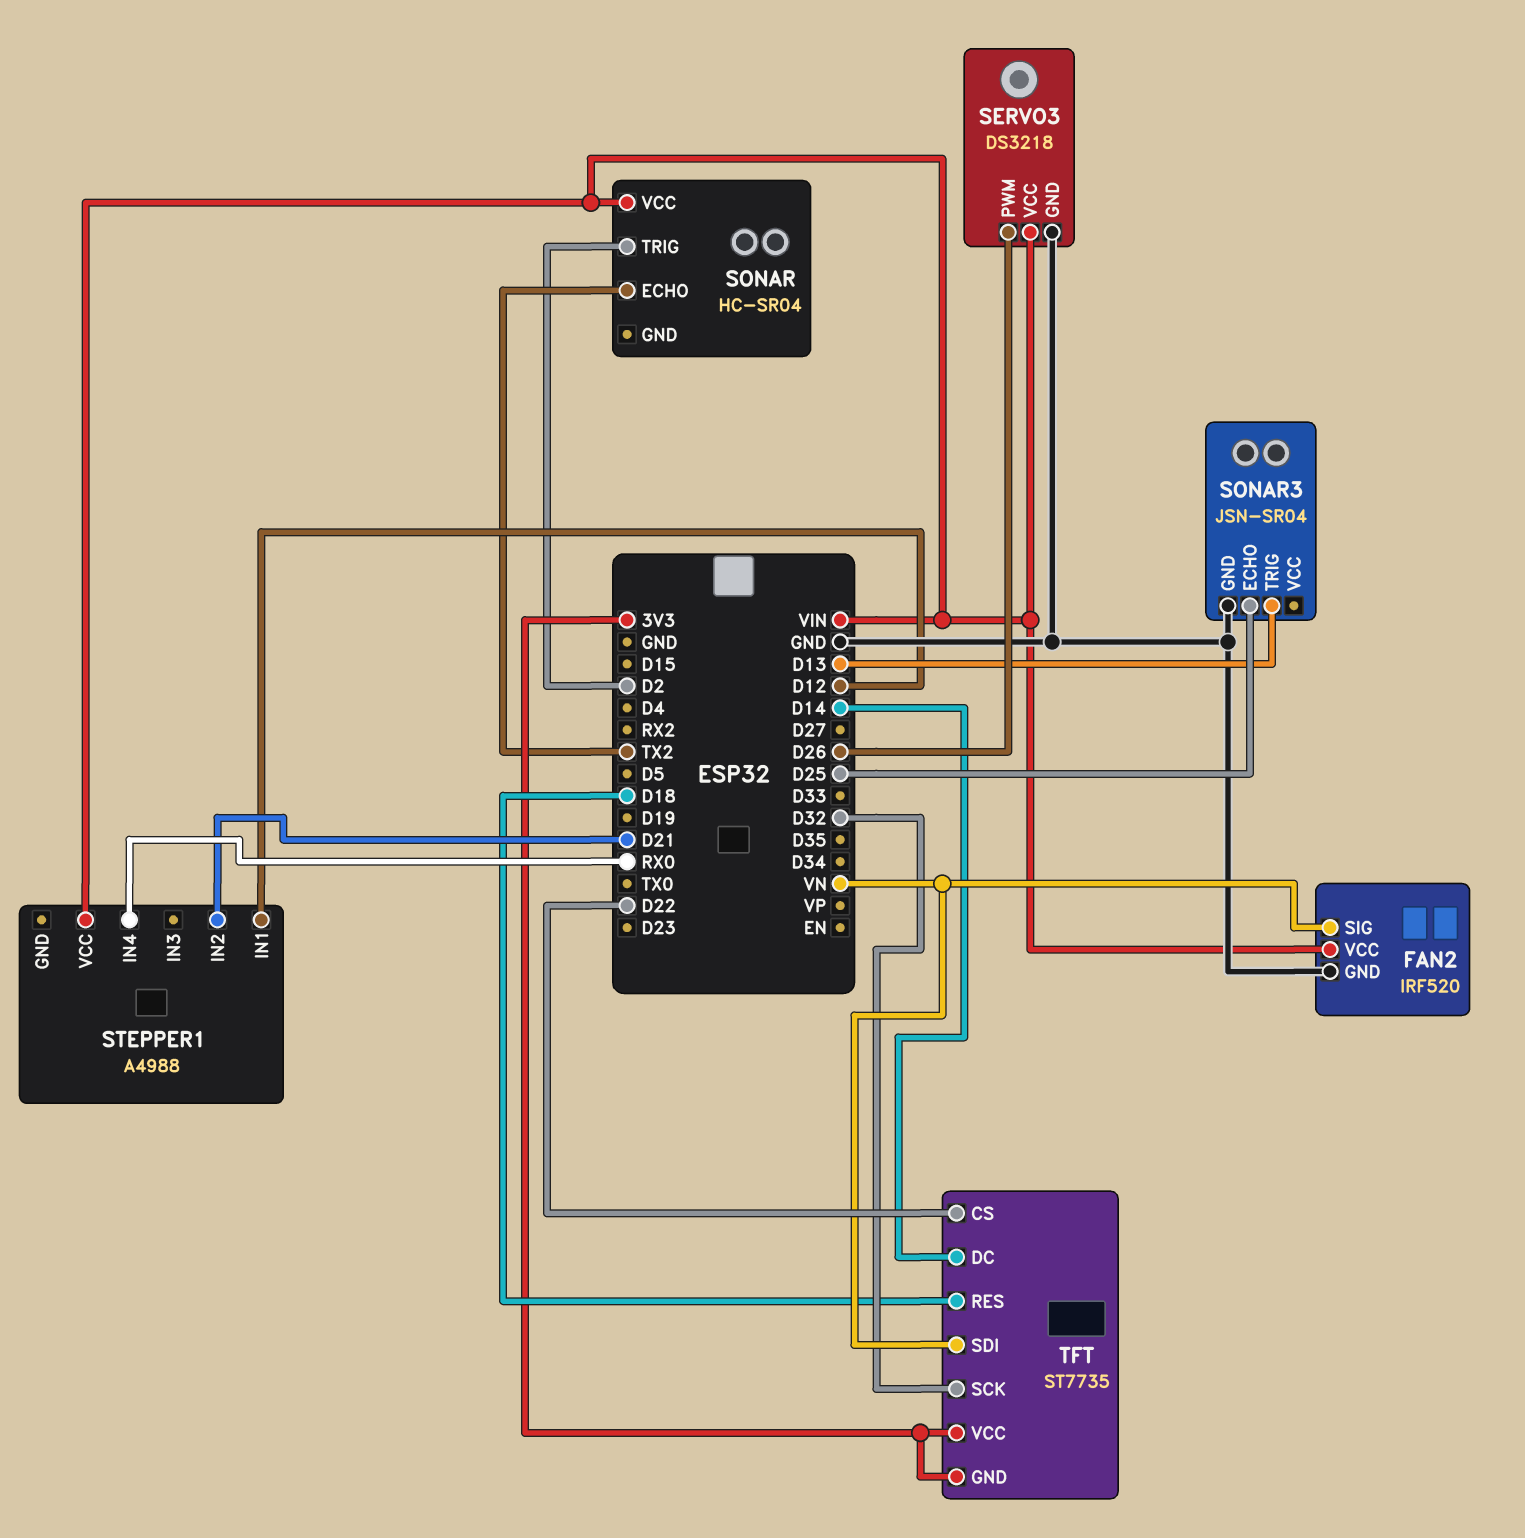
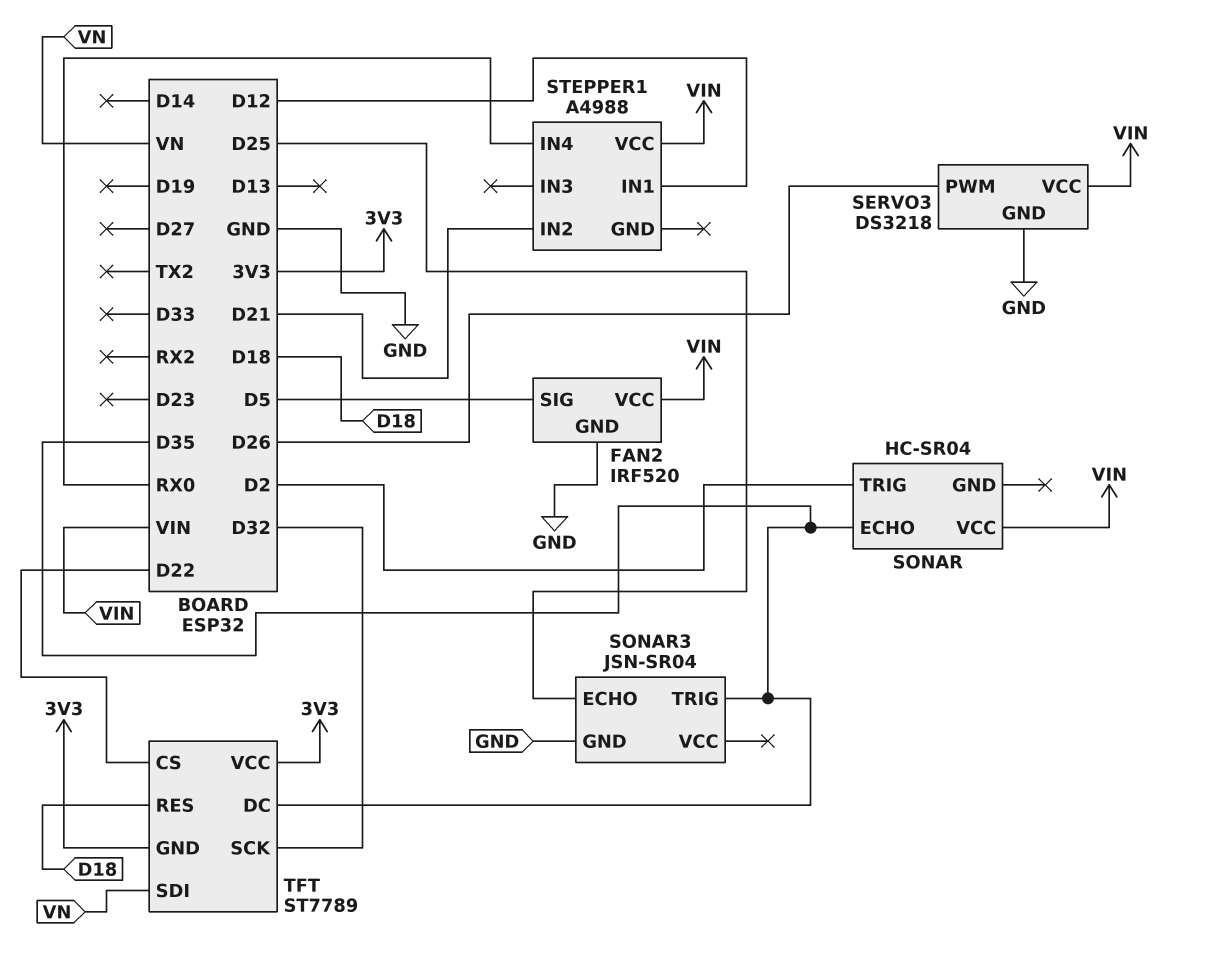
FAN2 pin SIG: VN -> D5
SONAR pin ECHO: TX2 -> D35
SONAR3 pin TRIG: D13 -> D35
TFT: ST7735 -> ST7789
TFT pin DC: D14 -> D35

